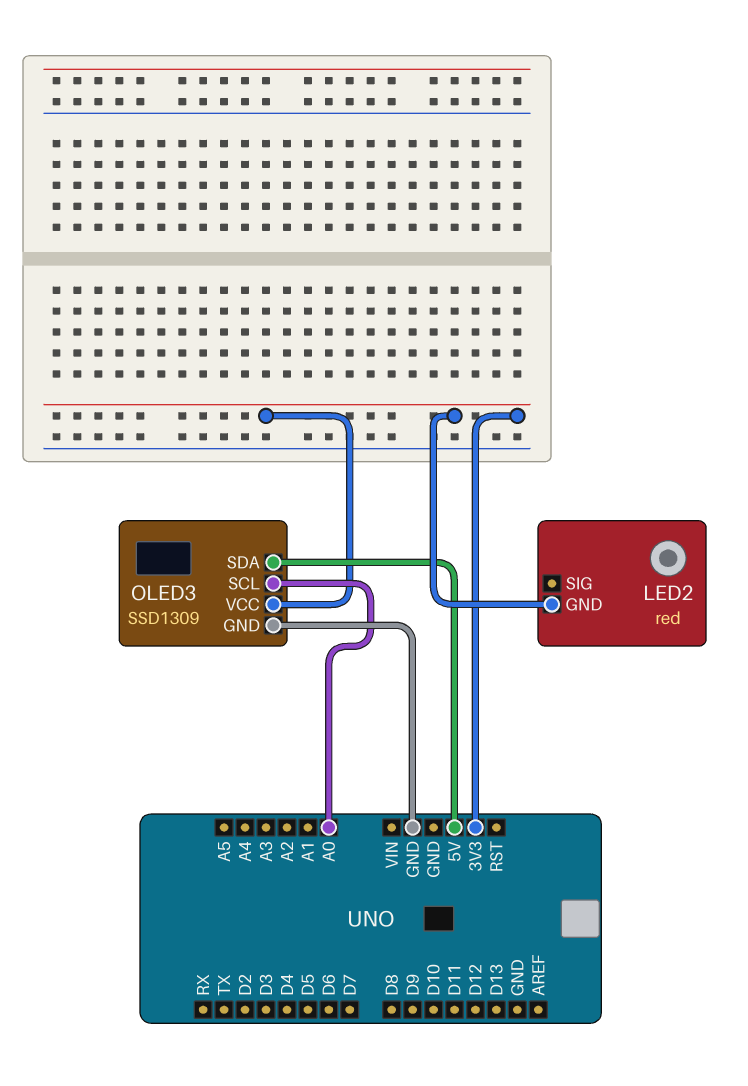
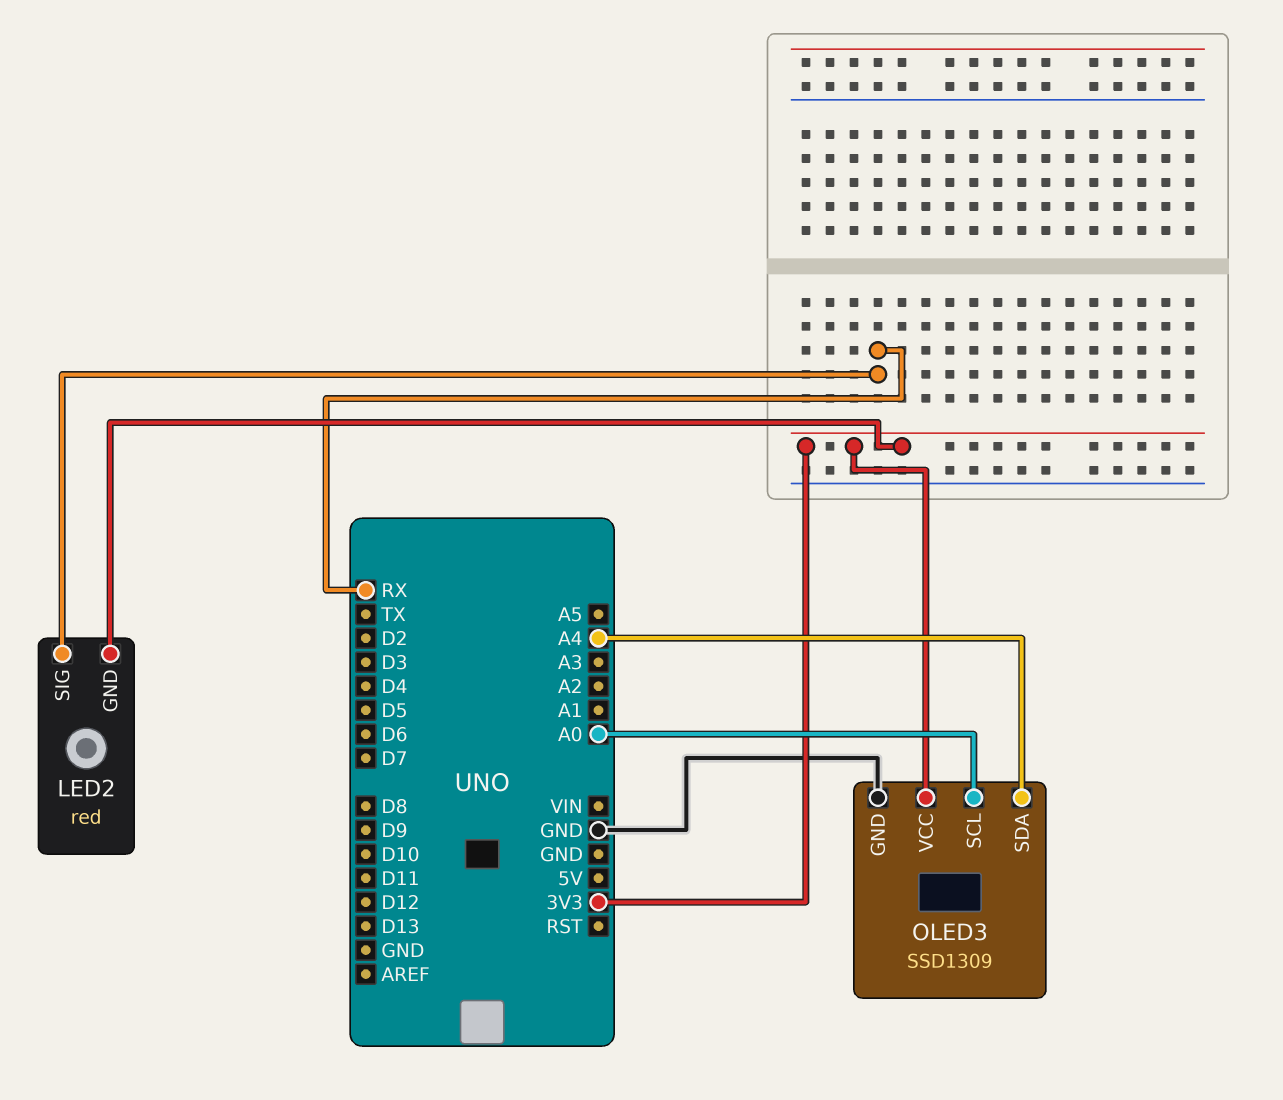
LED2 pin SIG: none -> RX
OLED3 pin SDA: 5V -> A4

